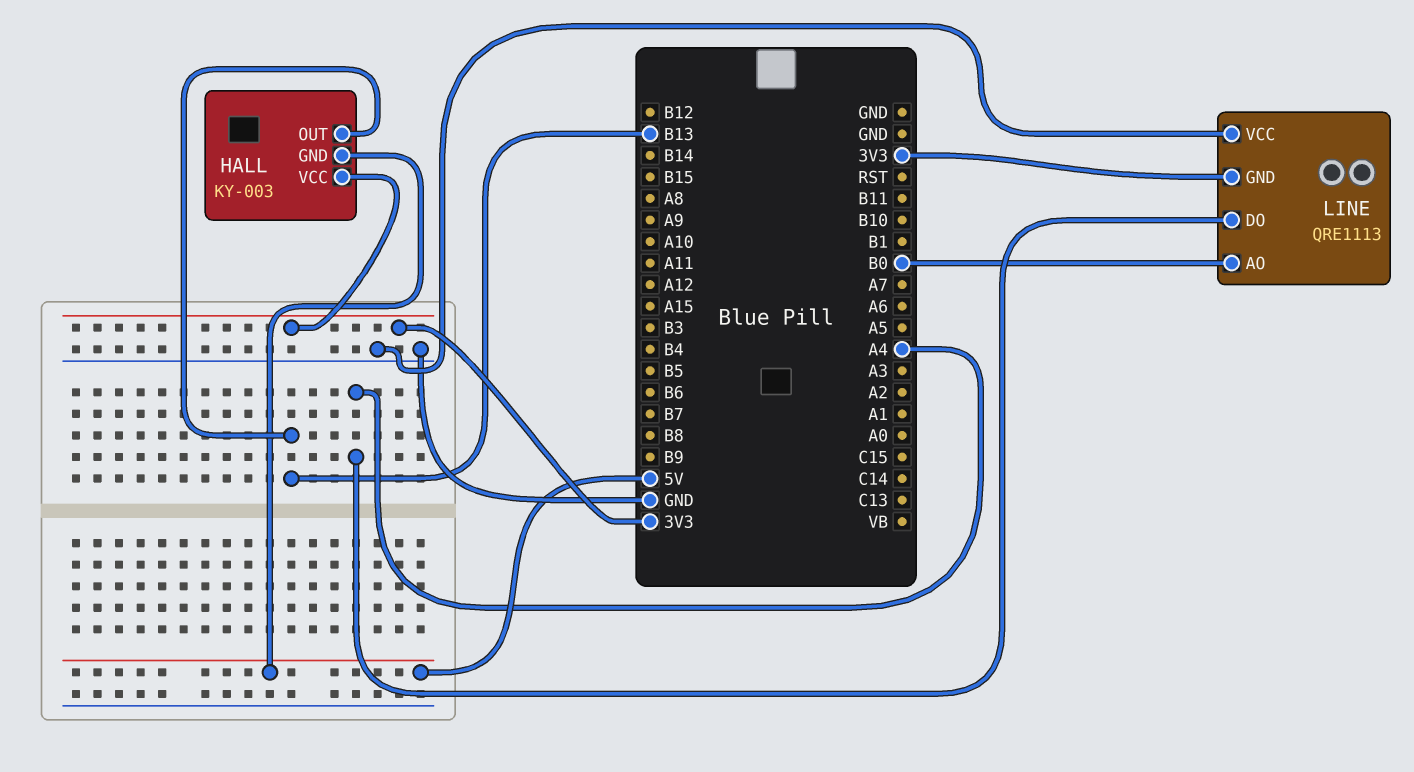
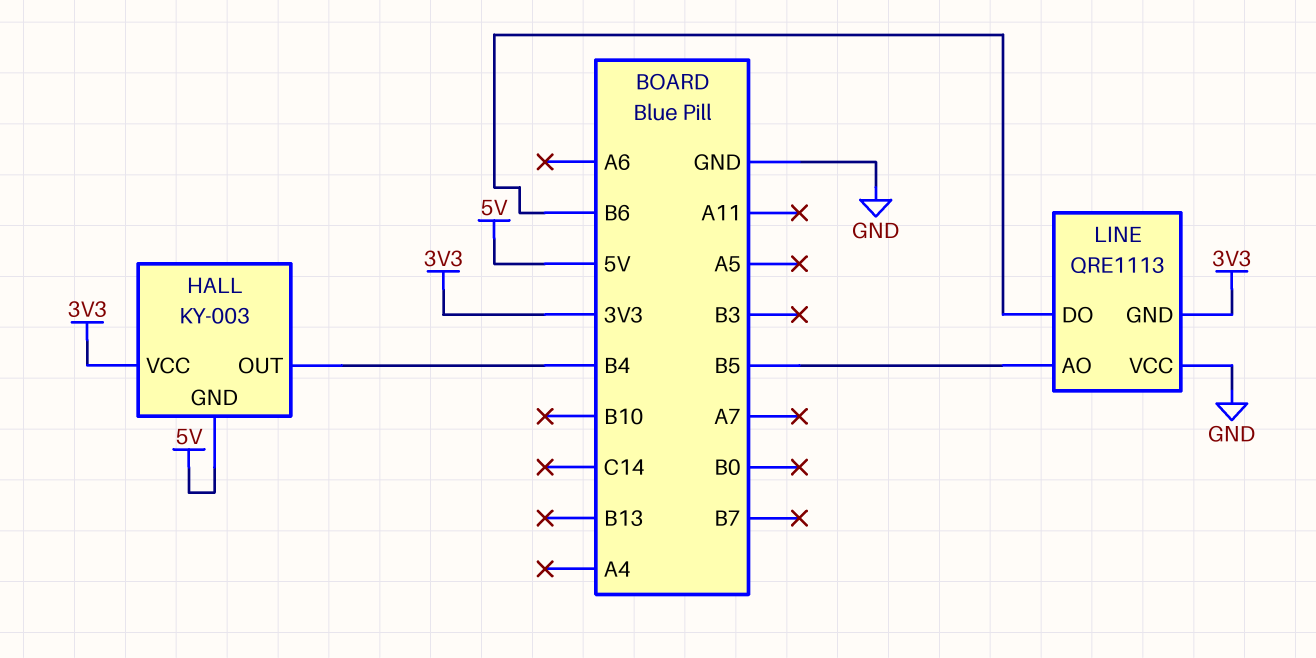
HALL pin OUT: B13 -> B4
LINE pin AO: B0 -> B5
LINE pin DO: A4 -> B6

